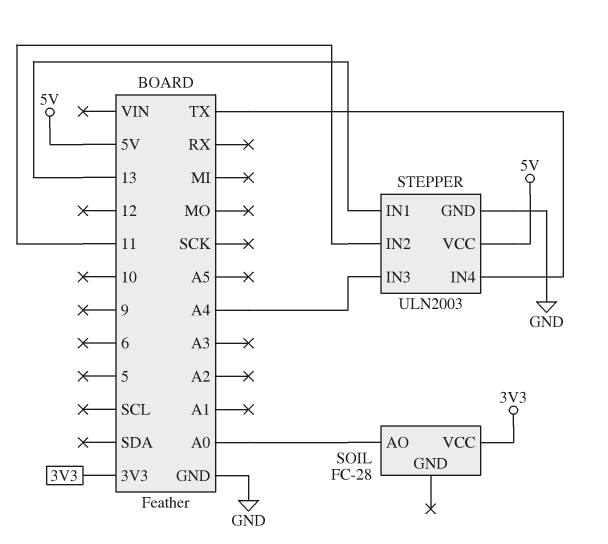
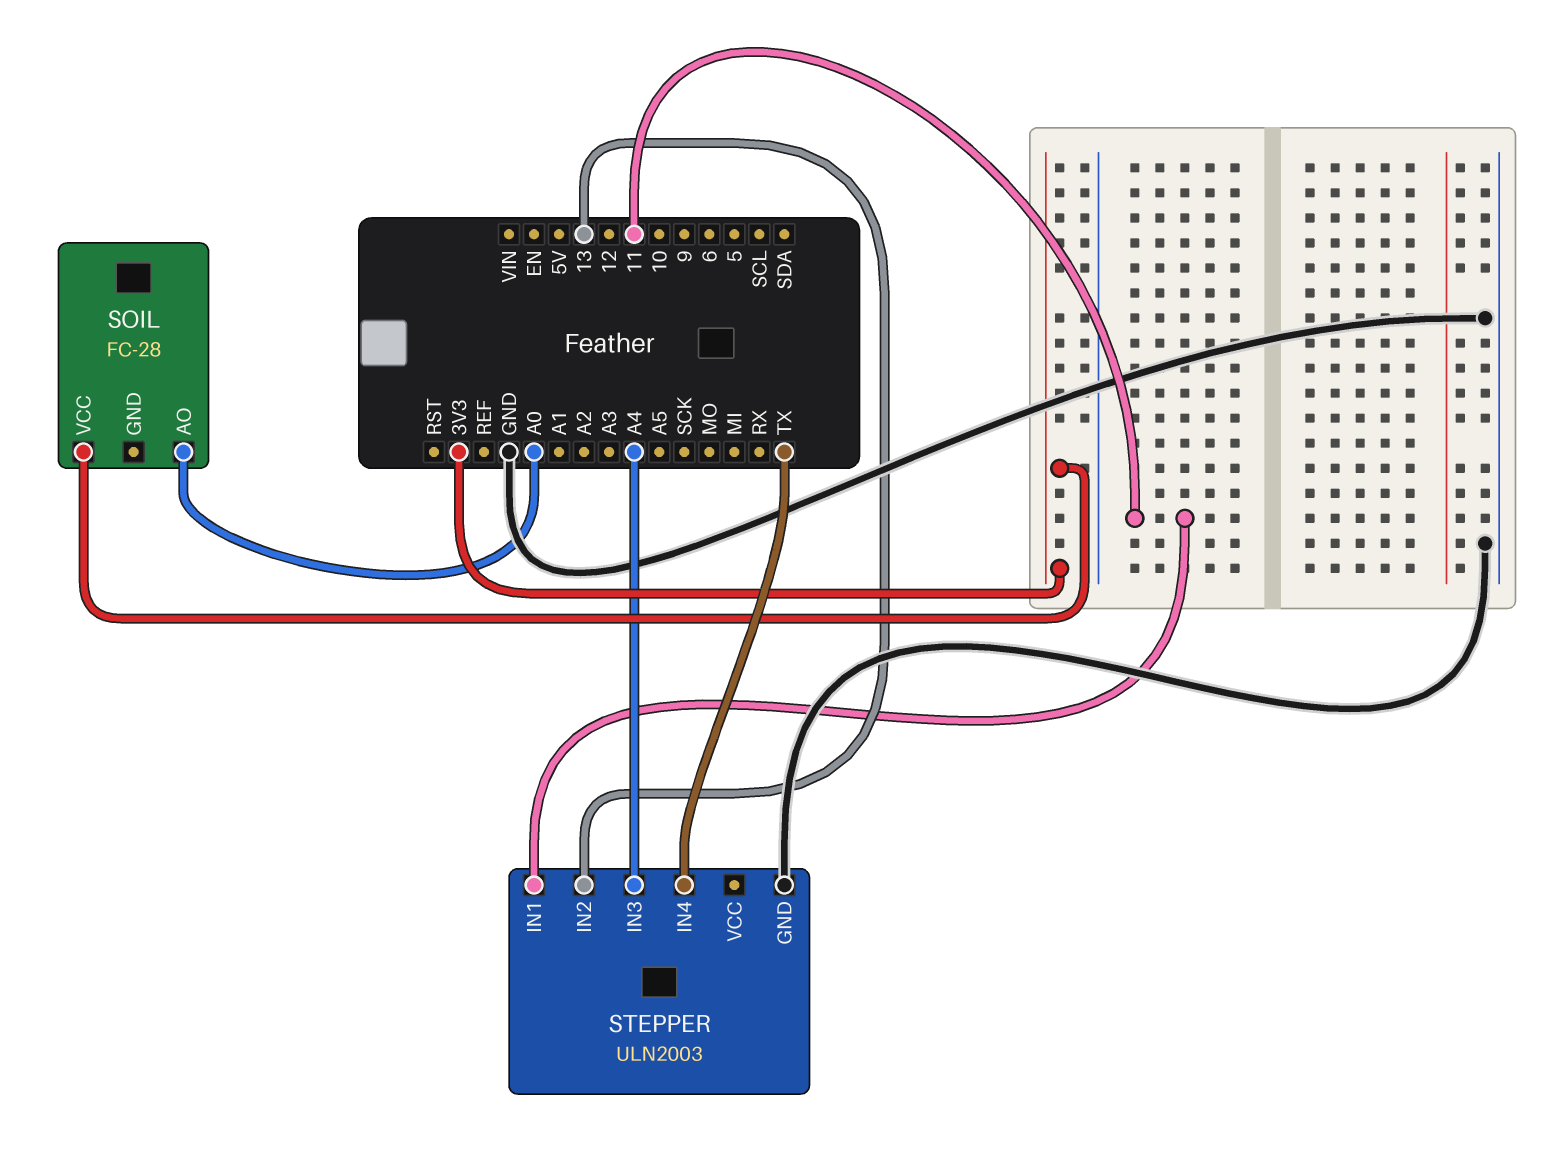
STEPPER pin IN1: 13 -> 11
STEPPER pin IN2: 11 -> 13
STEPPER pin VCC: 5V -> none

